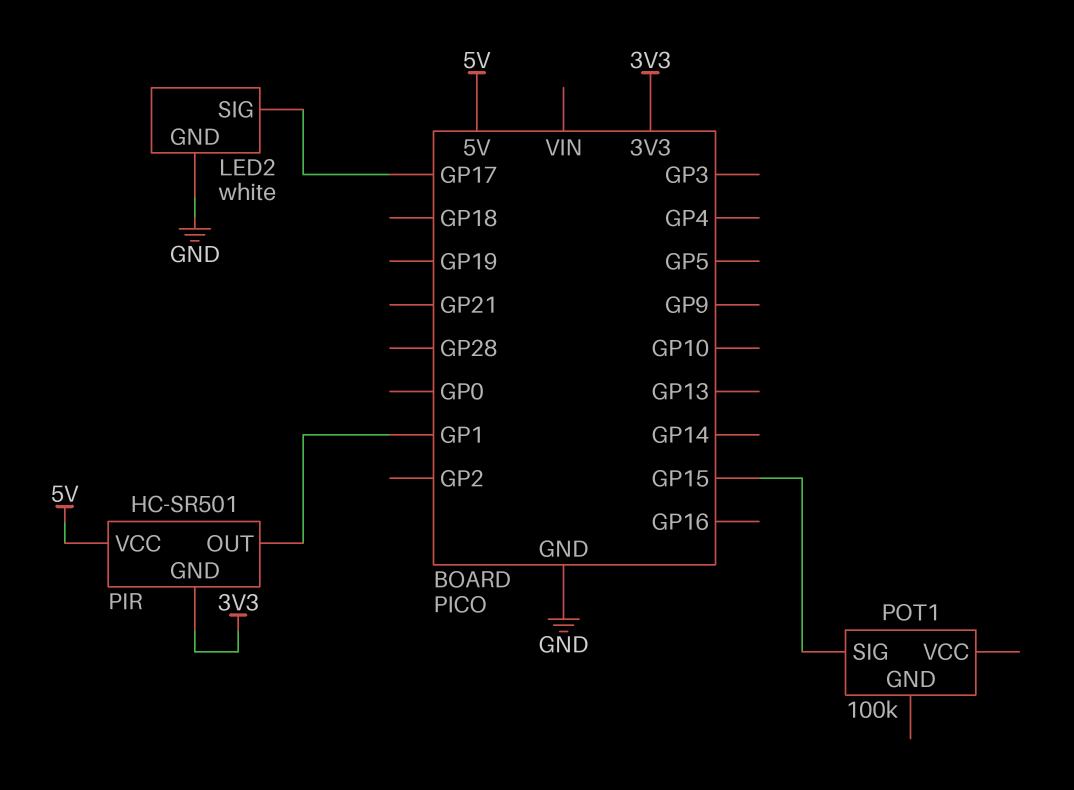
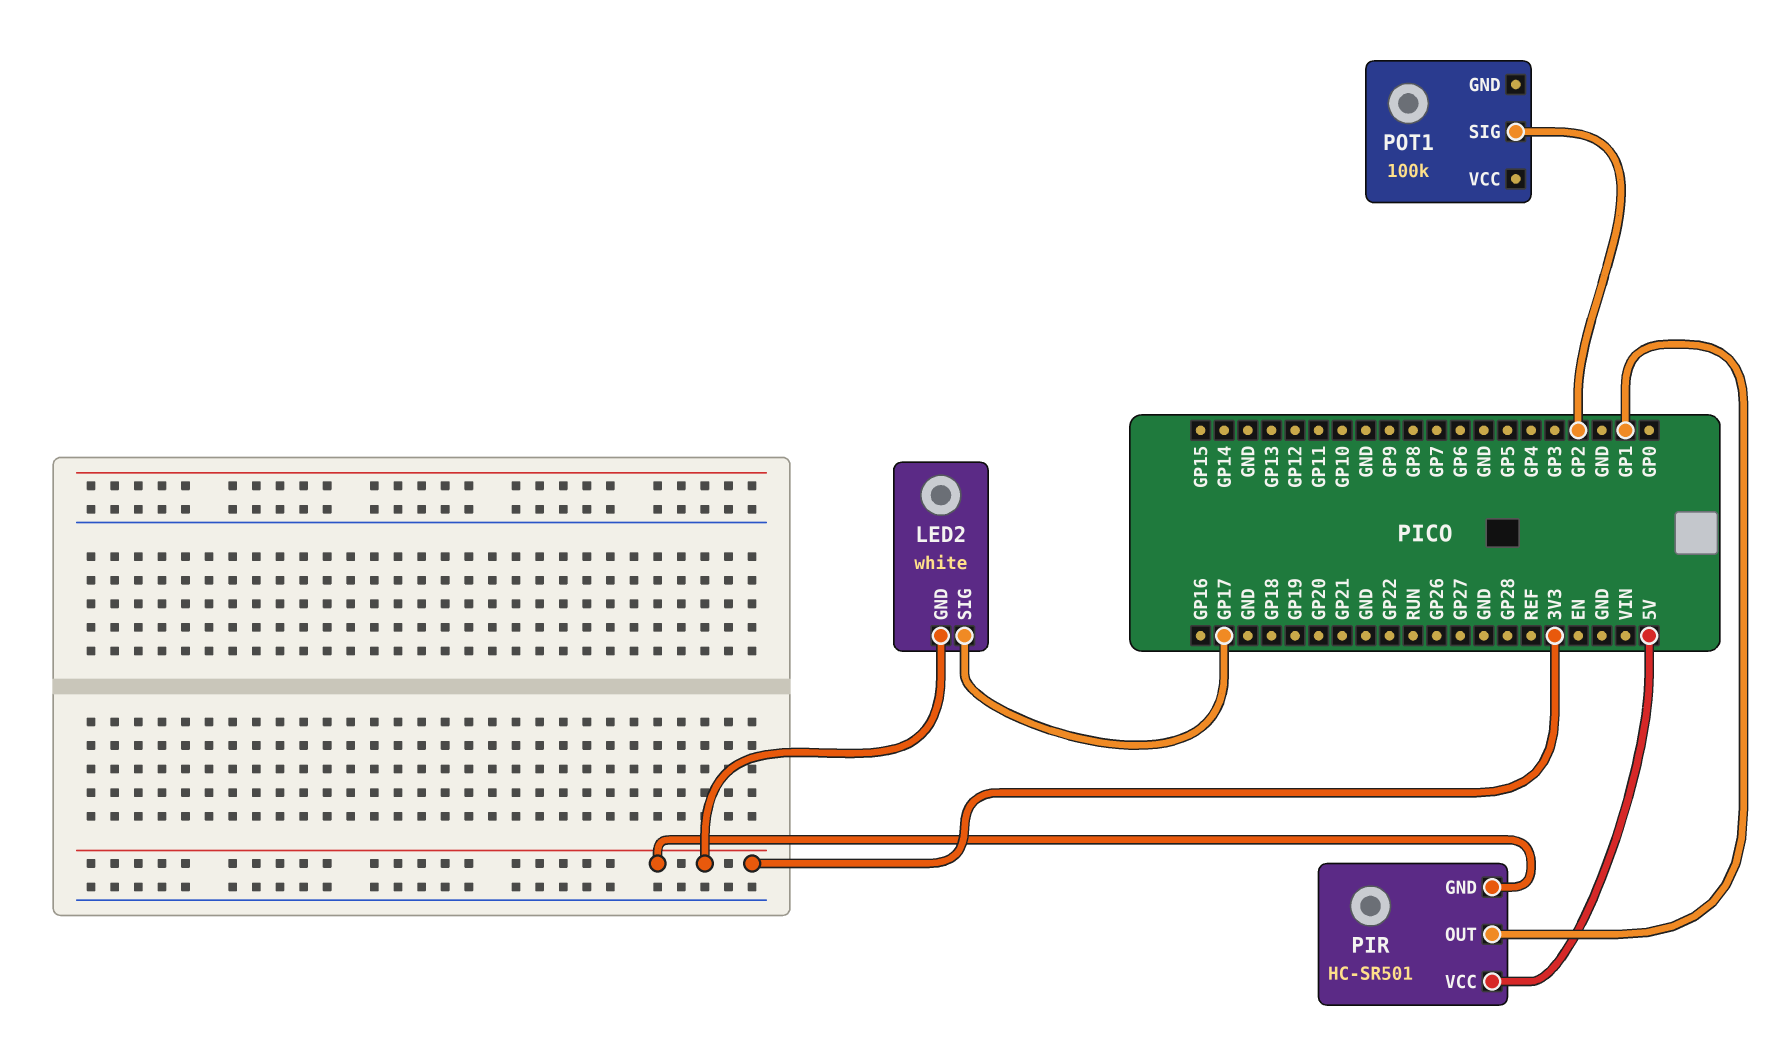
LED2 pin GND: GND -> 3V3
POT1 pin SIG: GP15 -> GP2

